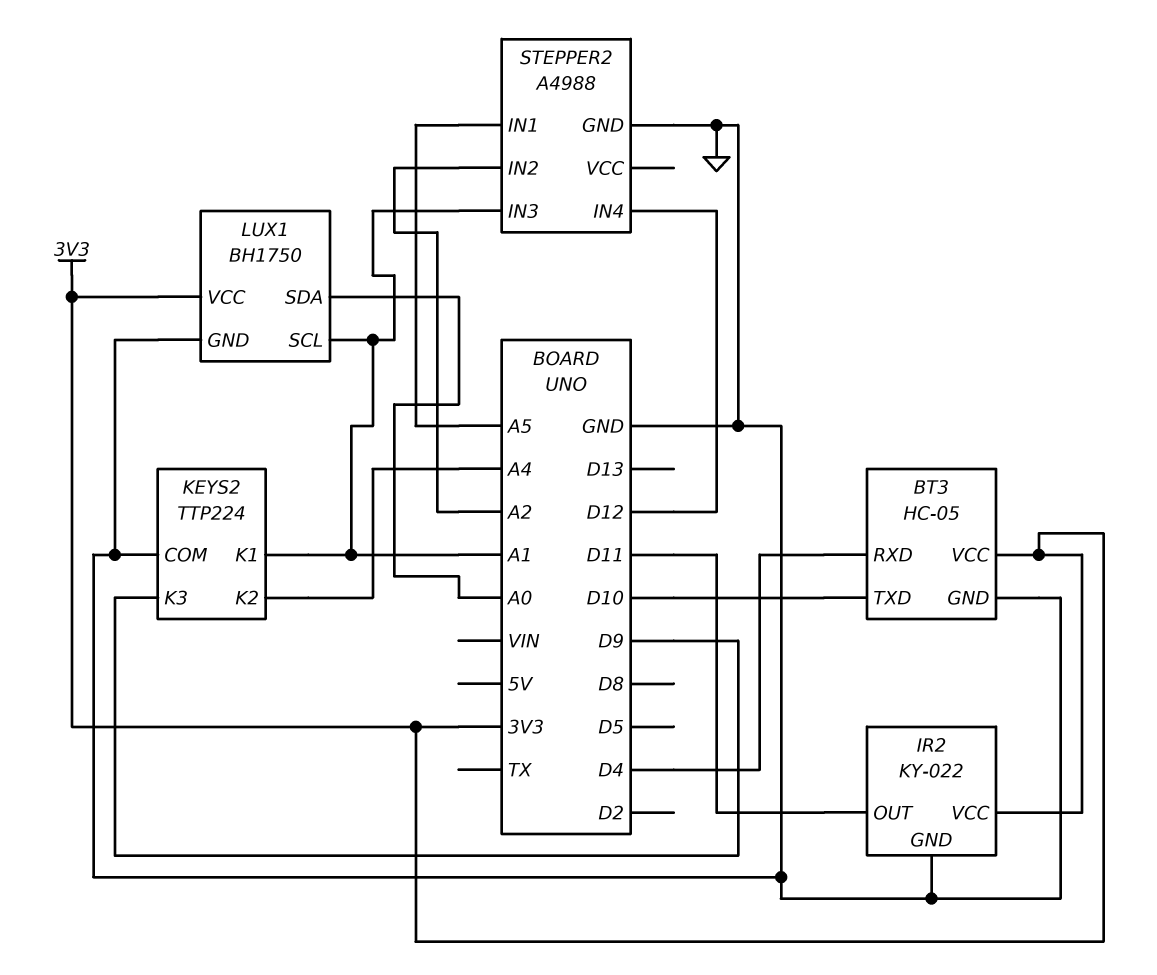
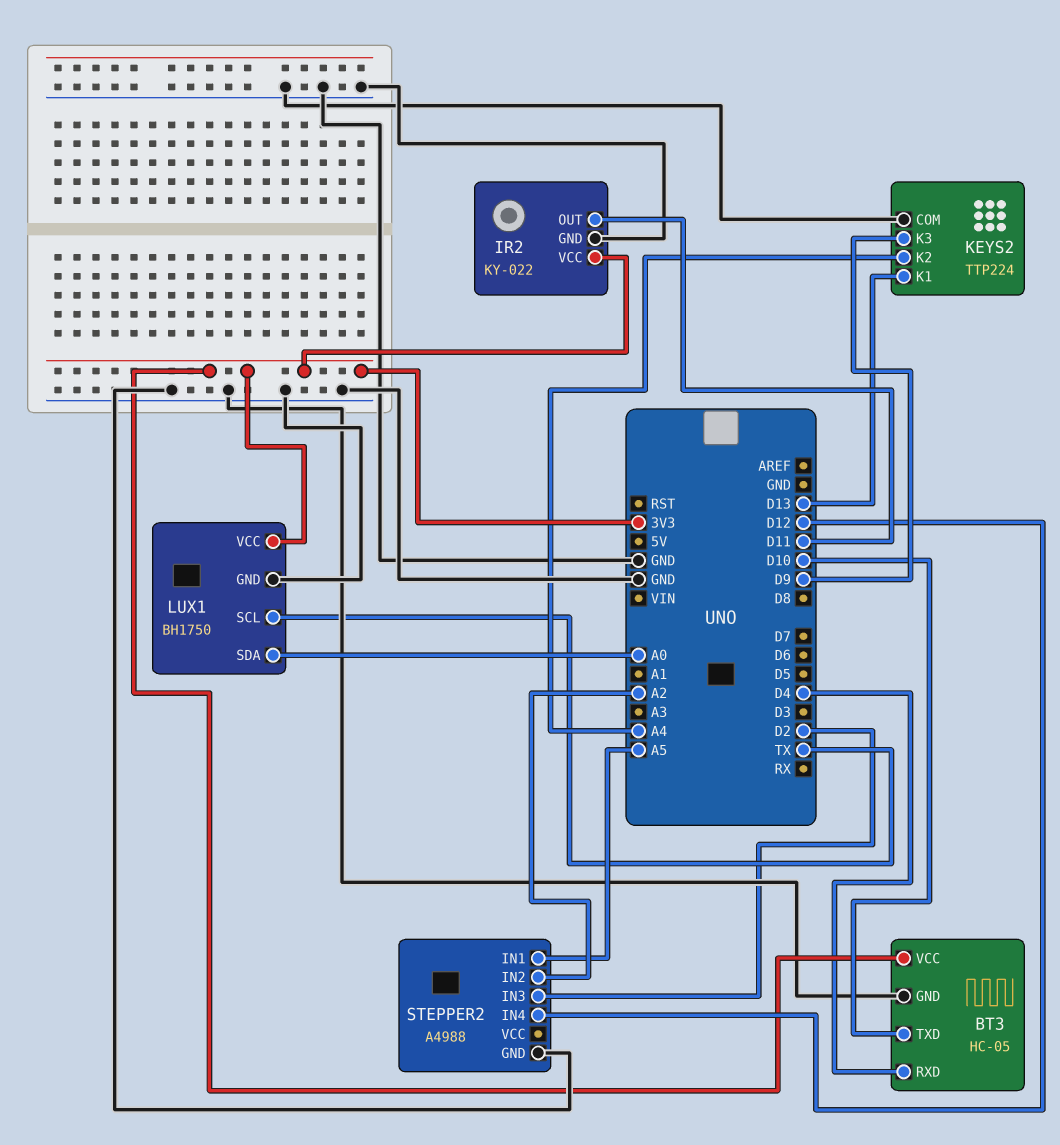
KEYS2 pin K1: A1 -> D13
LUX1 pin SCL: A1 -> TX
STEPPER2 pin IN3: A1 -> D2

